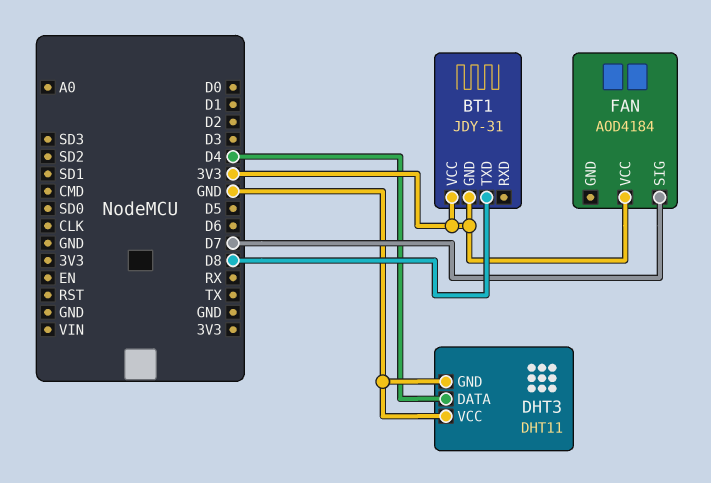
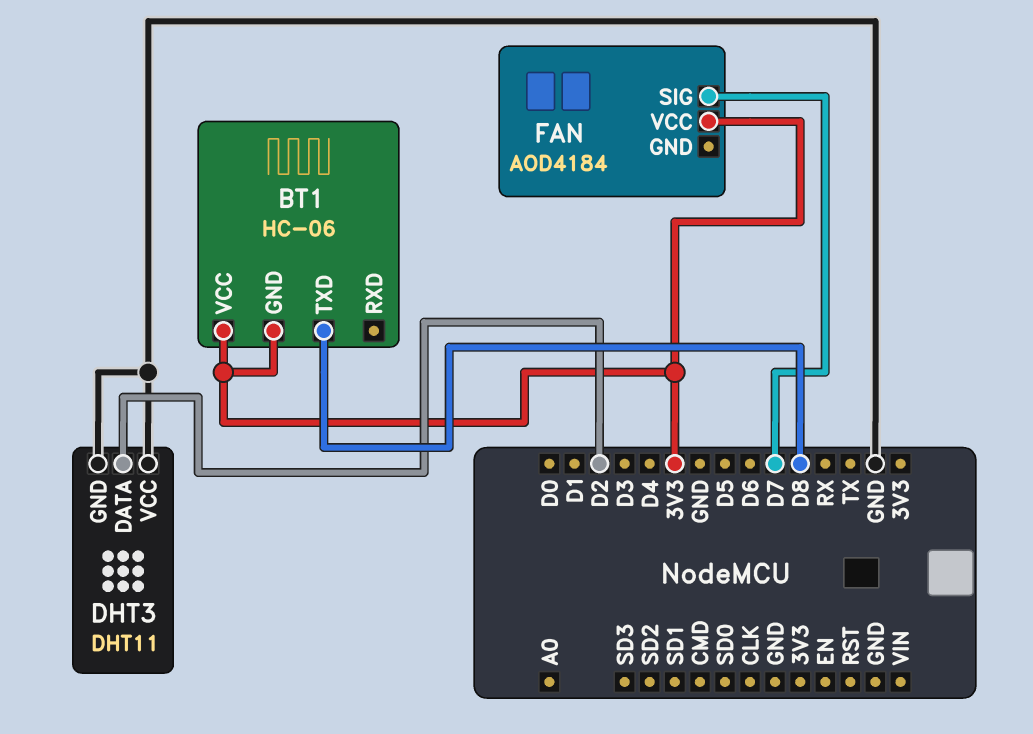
BT1: JDY-31 -> HC-06
DHT3 pin DATA: D4 -> D2

